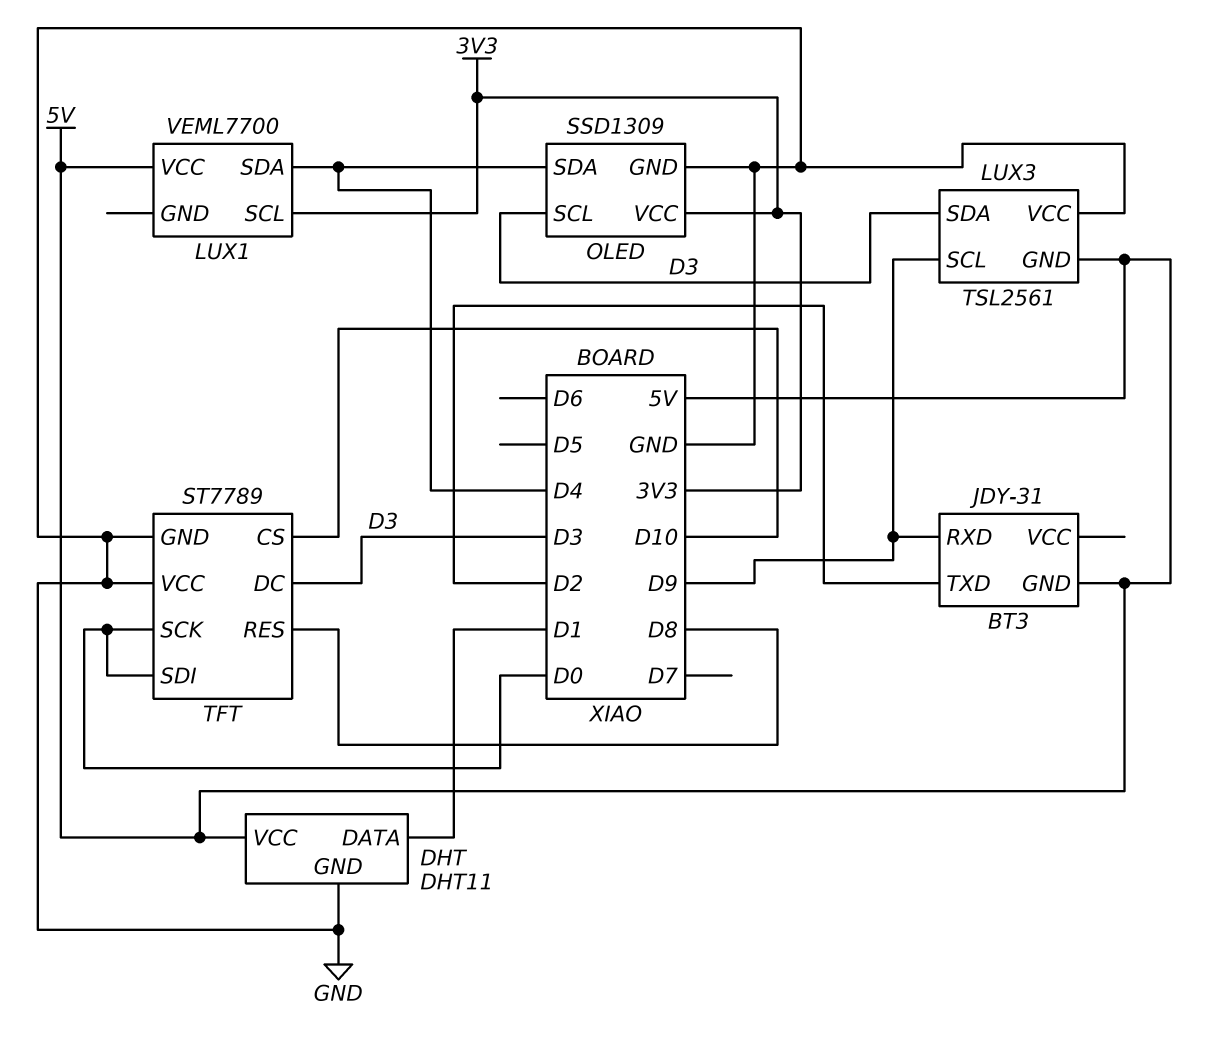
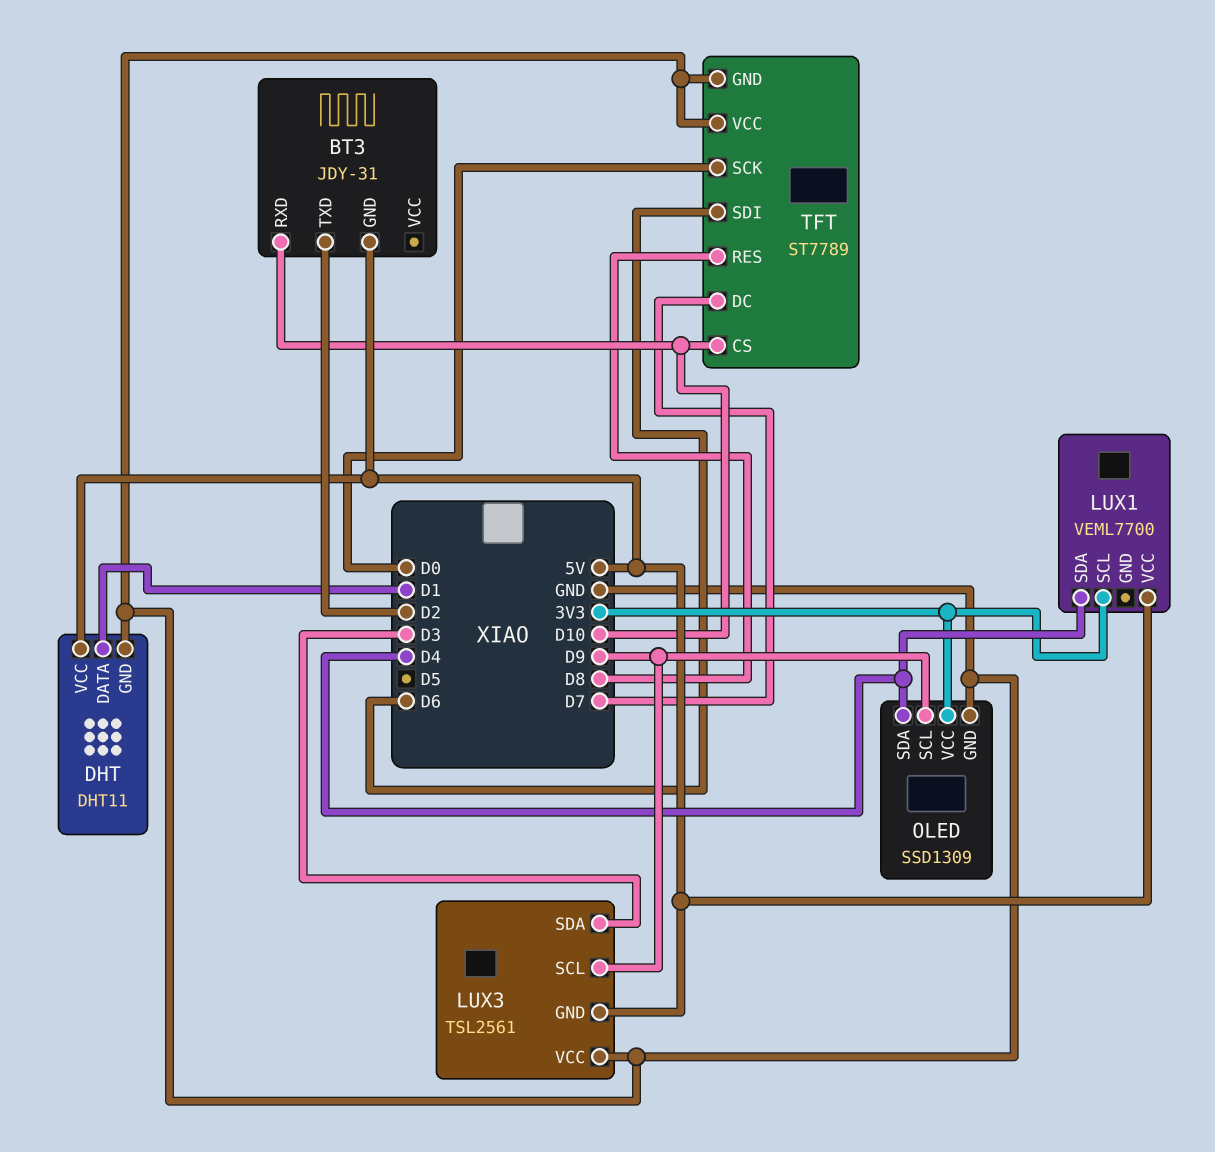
BT3 pin RXD: D9 -> D10
OLED pin SCL: D3 -> D9
TFT pin DC: D3 -> D7
TFT pin SDI: D0 -> D6

